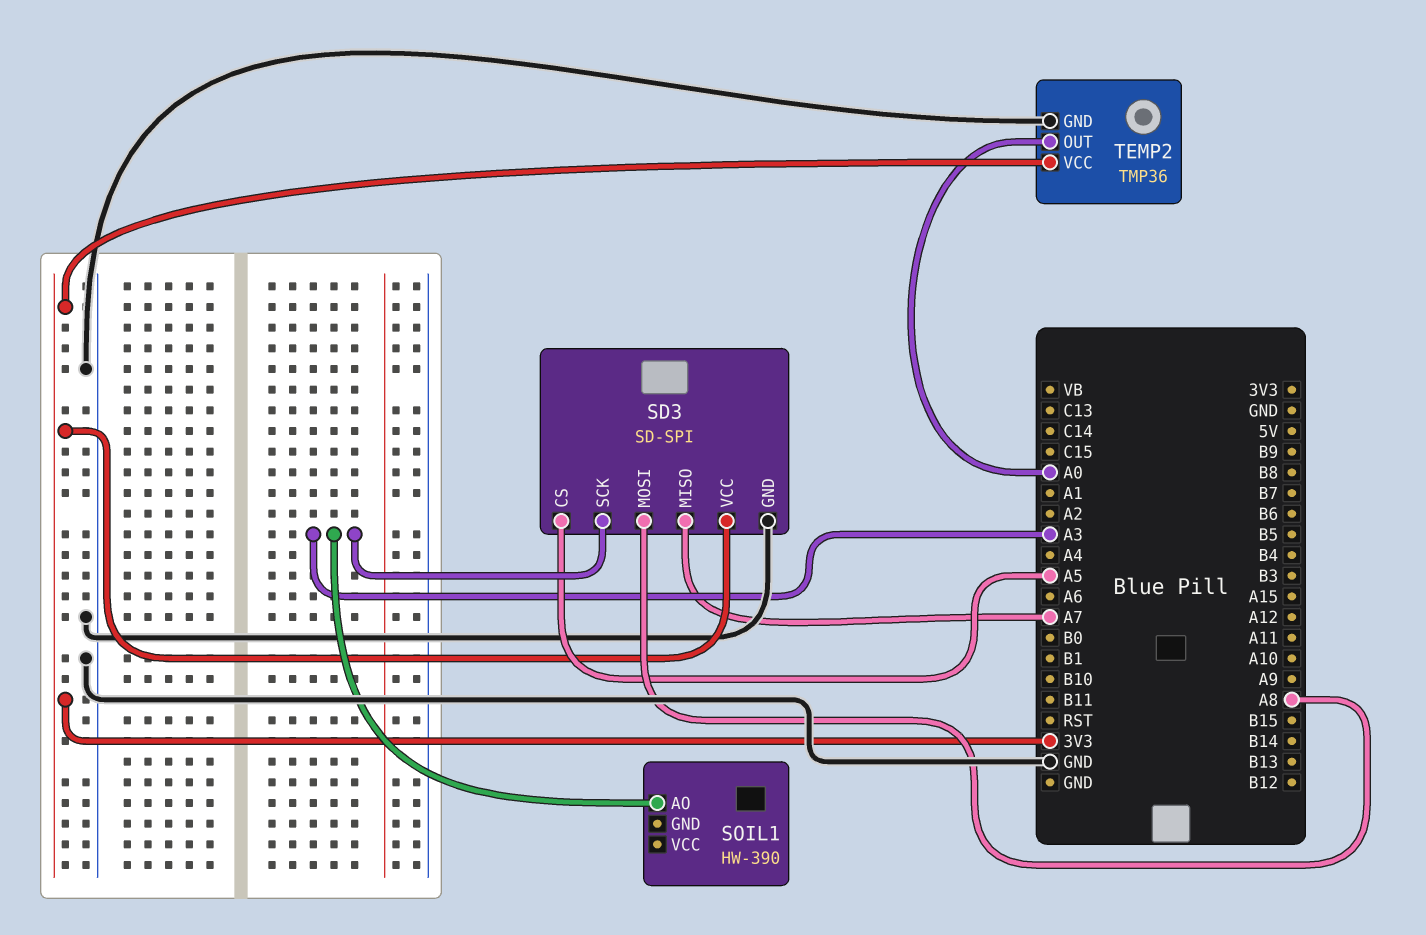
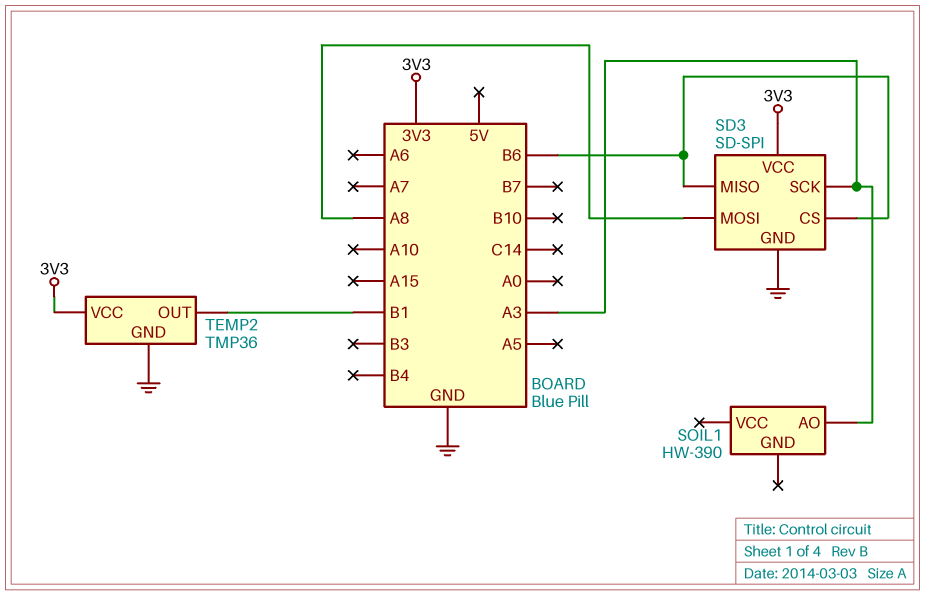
SD3 pin CS: A5 -> B6
SD3 pin MISO: A7 -> B6
TEMP2 pin OUT: A0 -> B1

